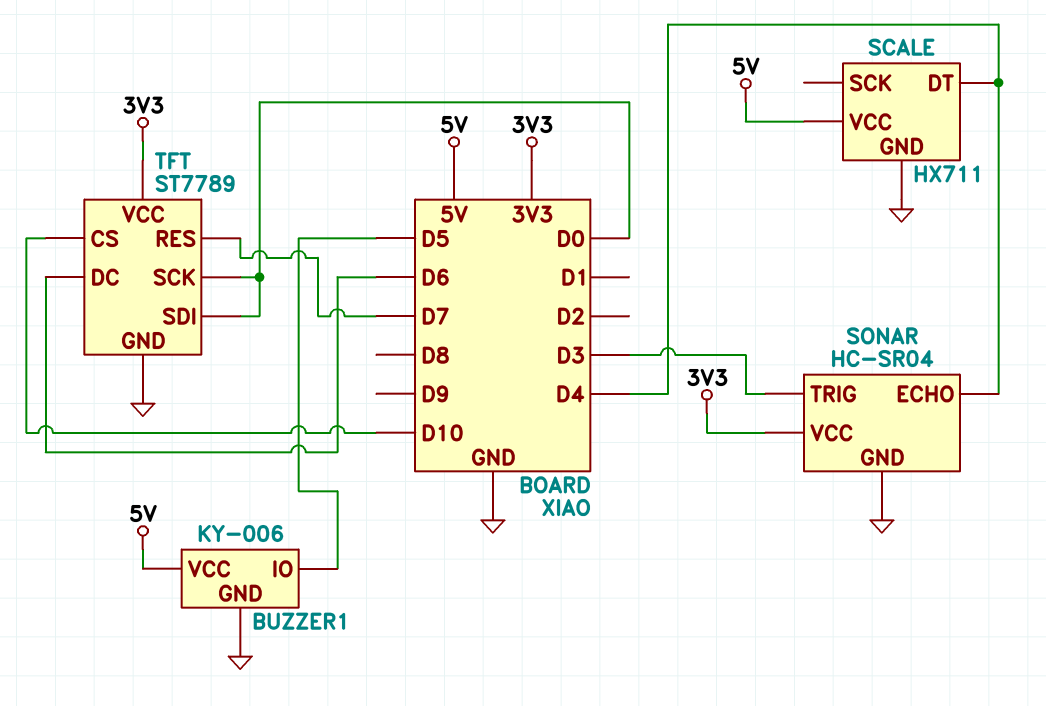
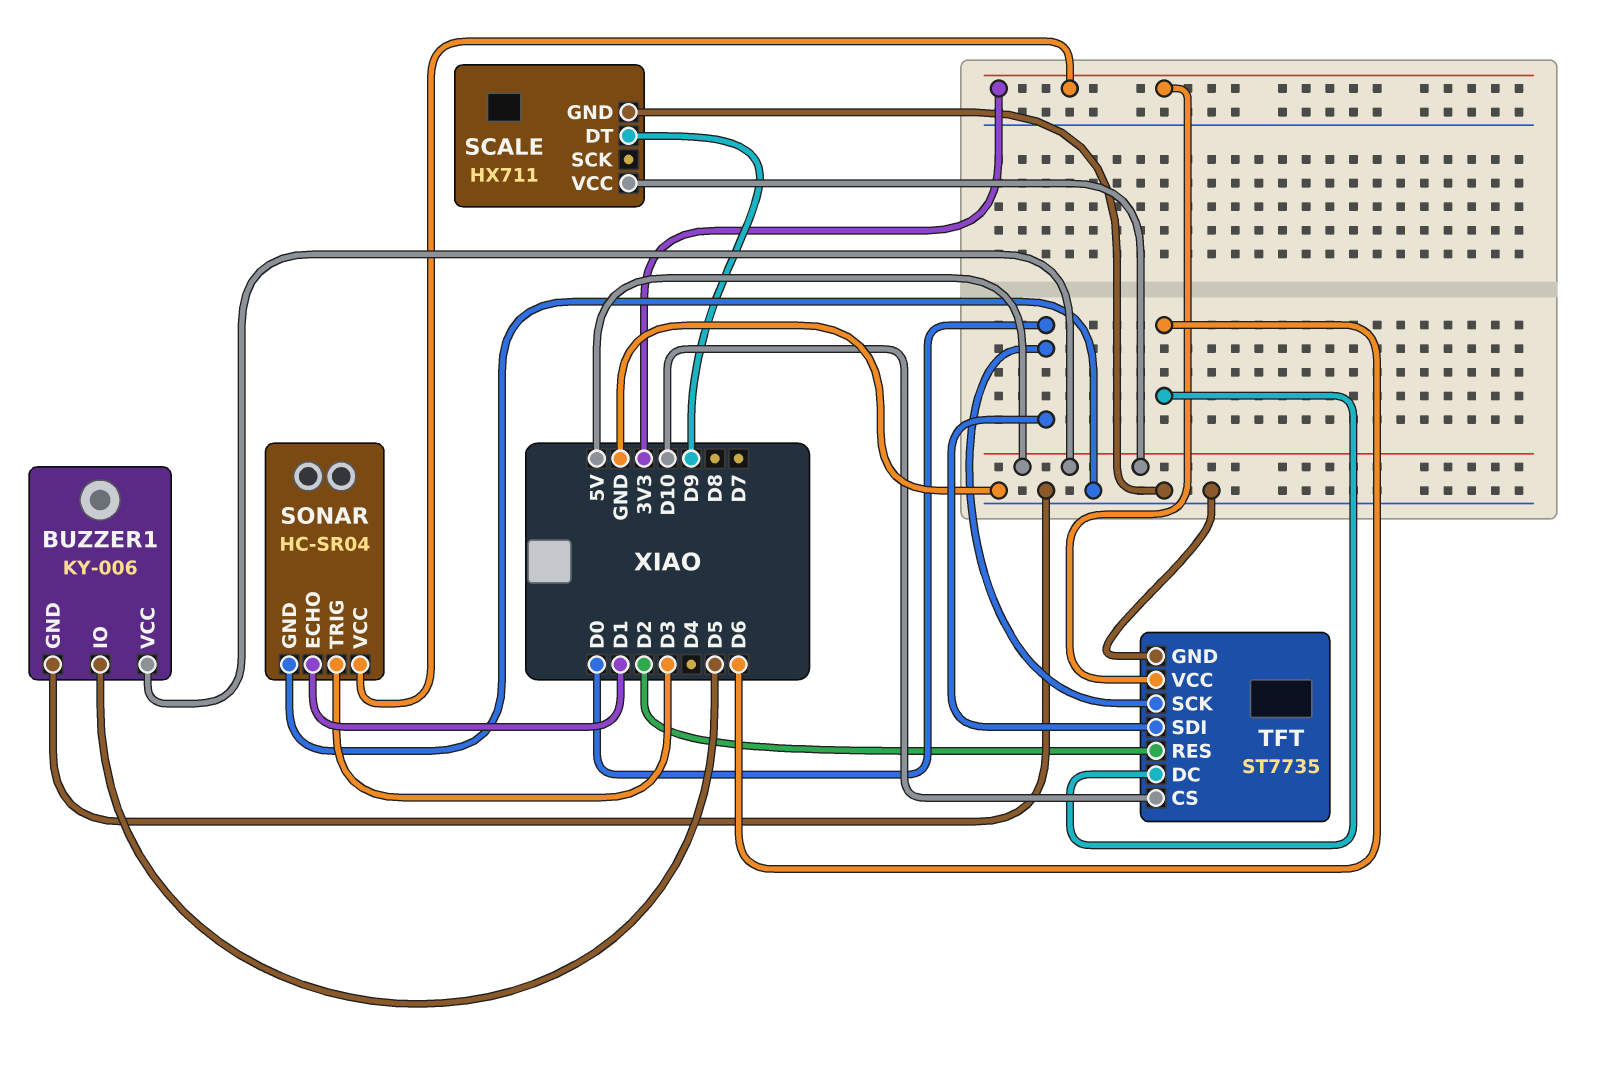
SCALE pin DT: D4 -> D9
SONAR pin ECHO: D4 -> D1
TFT: ST7789 -> ST7735
TFT pin RES: D7 -> D2

